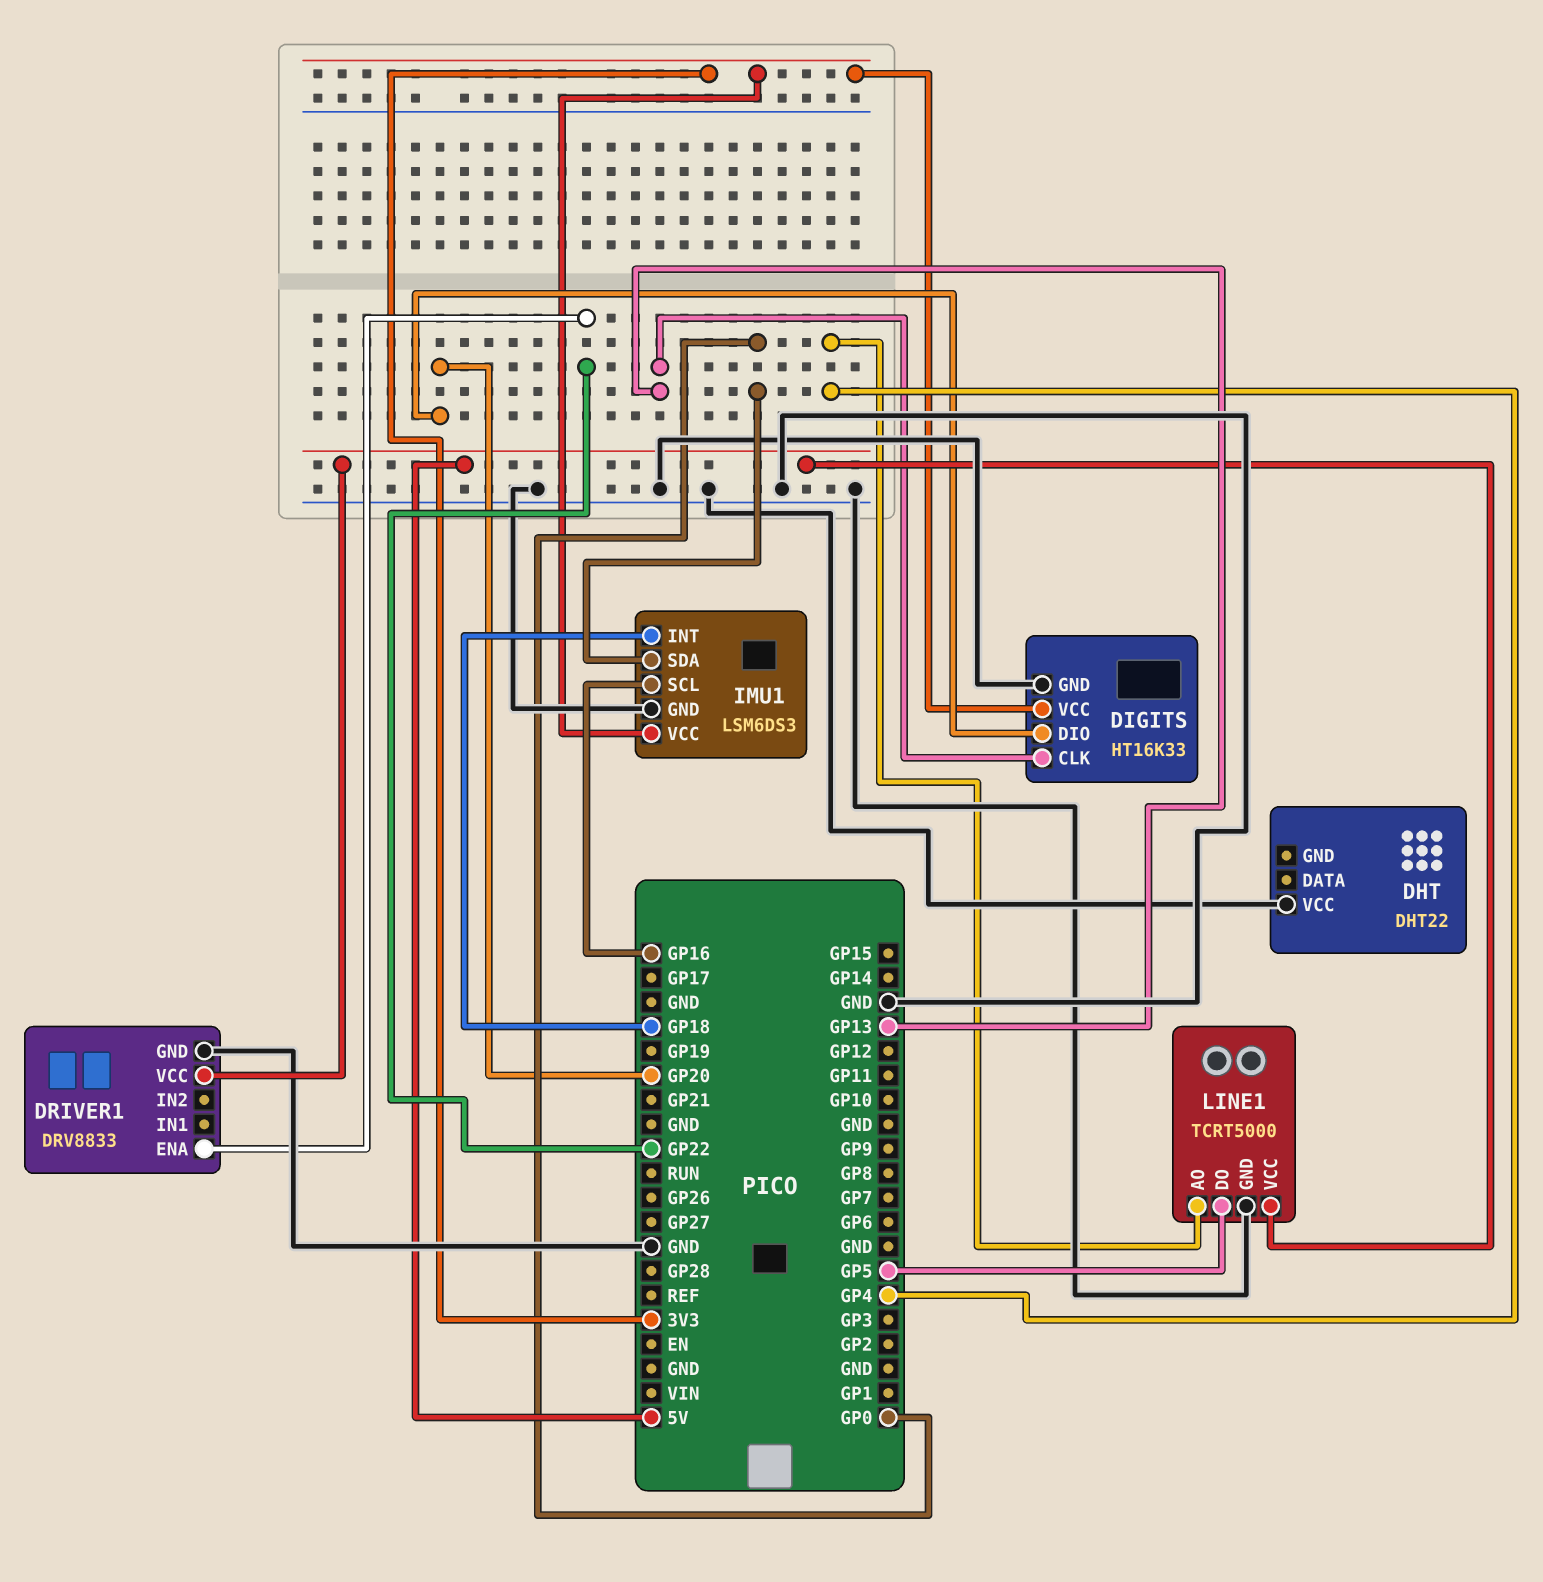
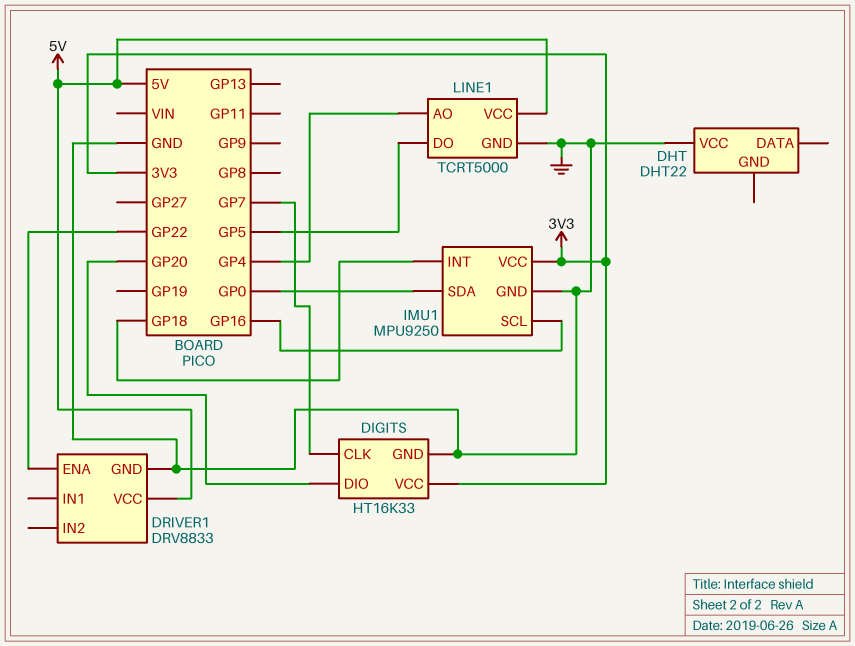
DIGITS pin CLK: GP13 -> GP7
IMU1: LSM6DS3 -> MPU9250

